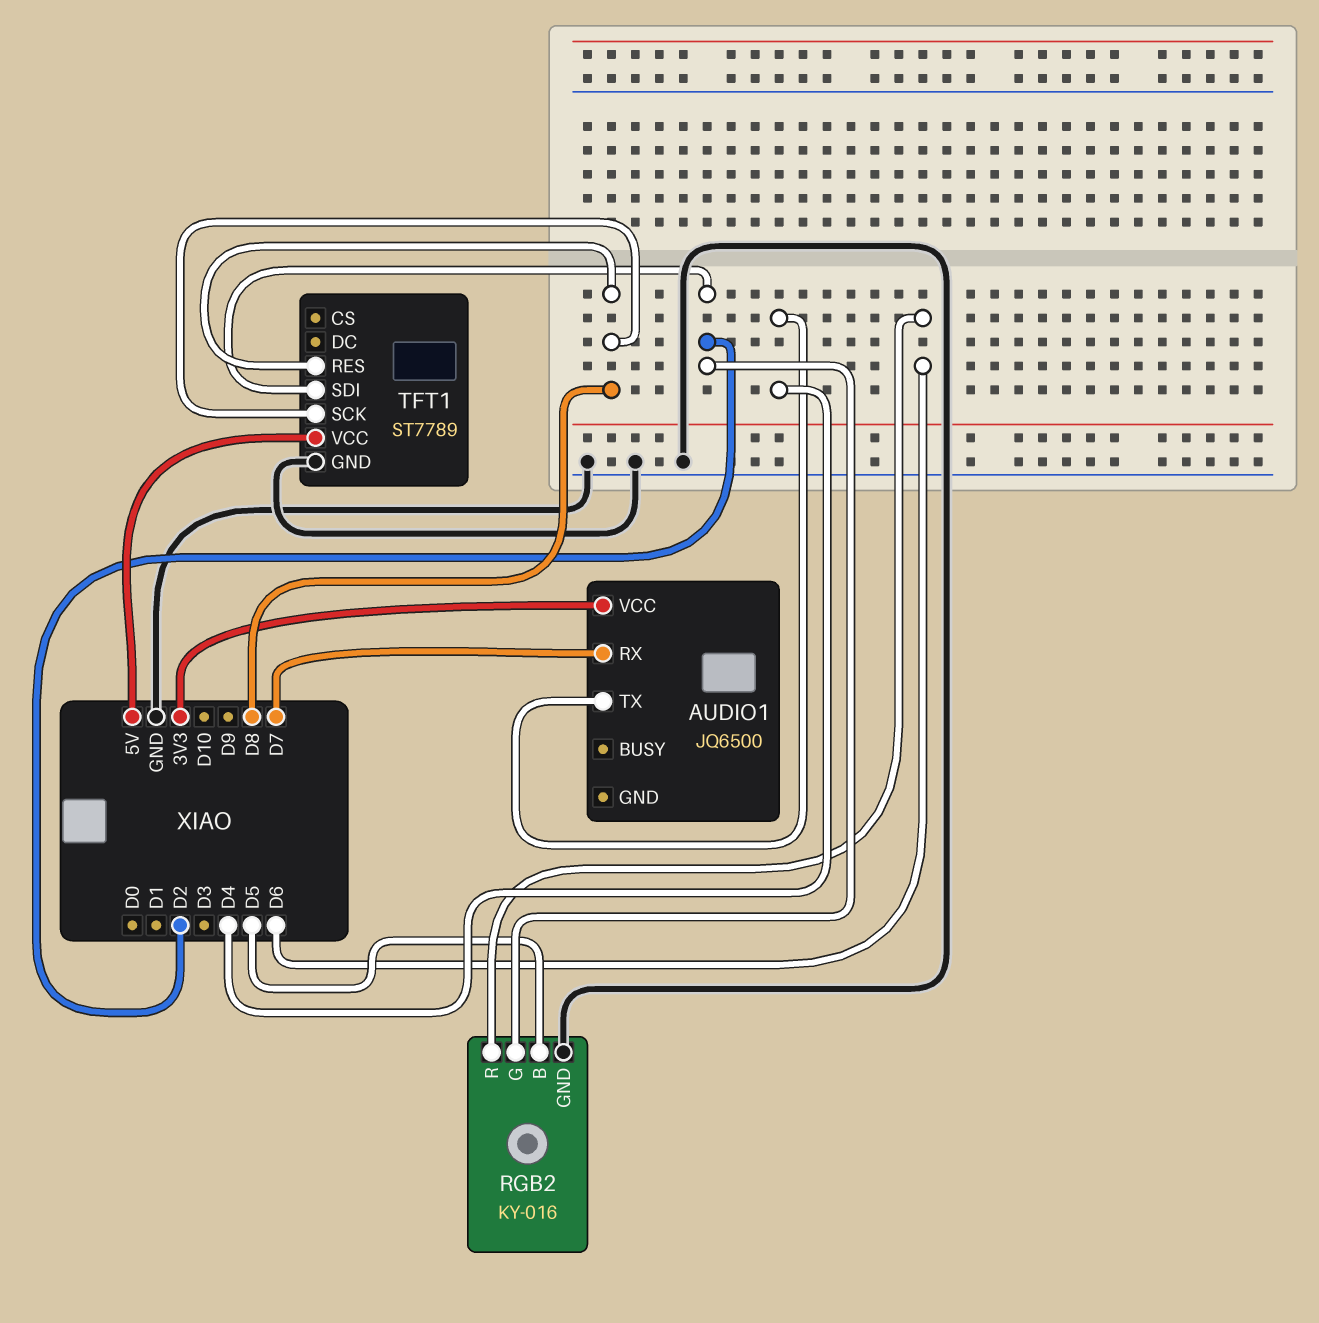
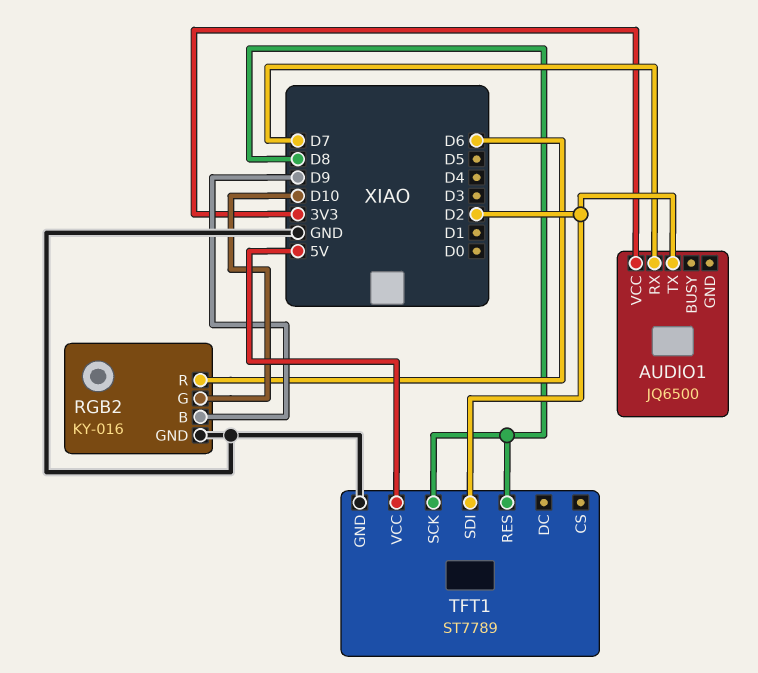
AUDIO1 pin TX: D4 -> D2
RGB2 pin B: D5 -> D9
RGB2 pin G: D2 -> D10

